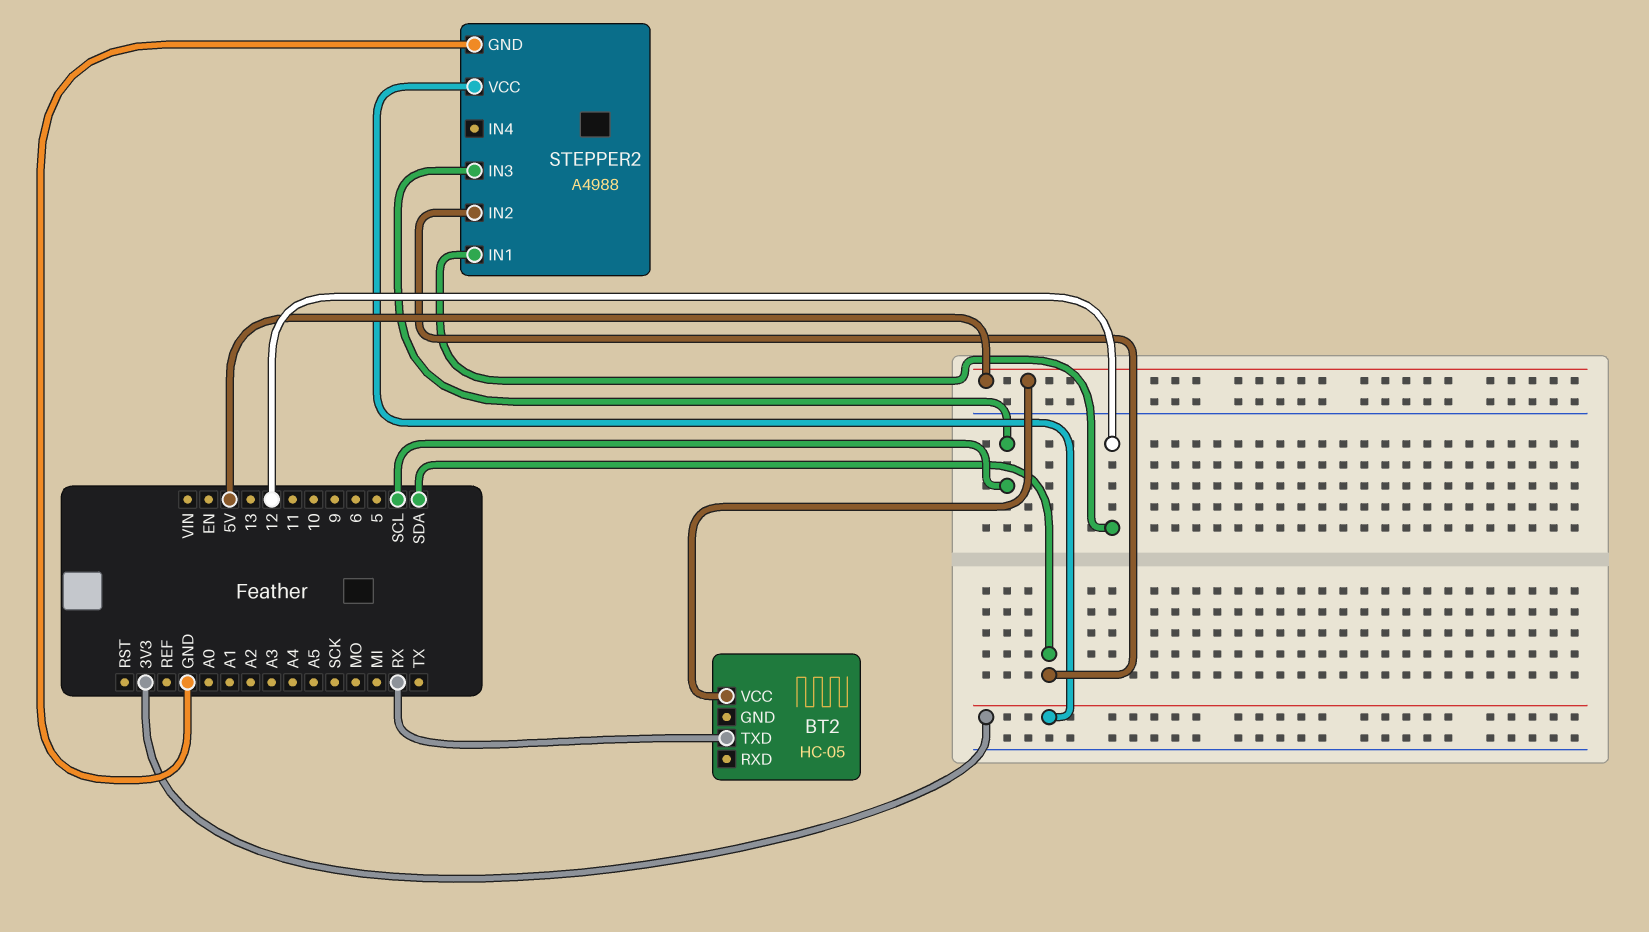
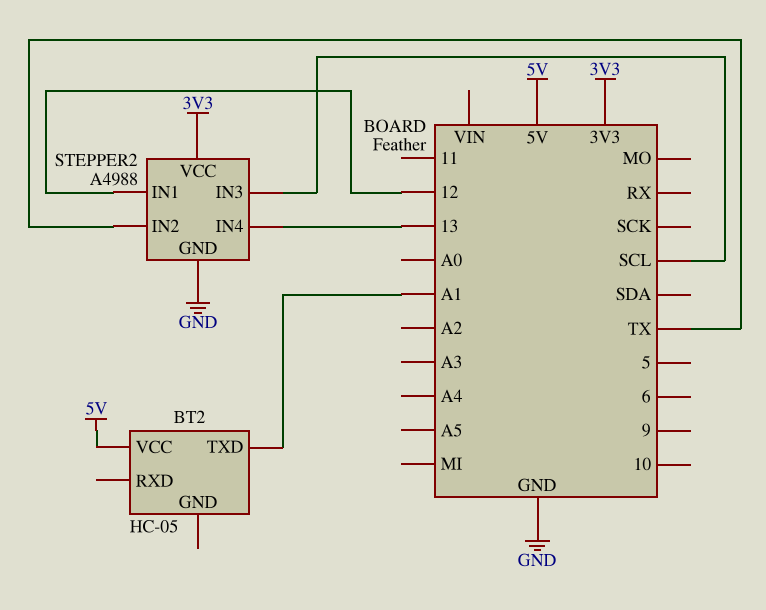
BT2 pin TXD: RX -> A1
STEPPER2 pin IN2: SDA -> TX
STEPPER2 pin IN4: none -> 13

